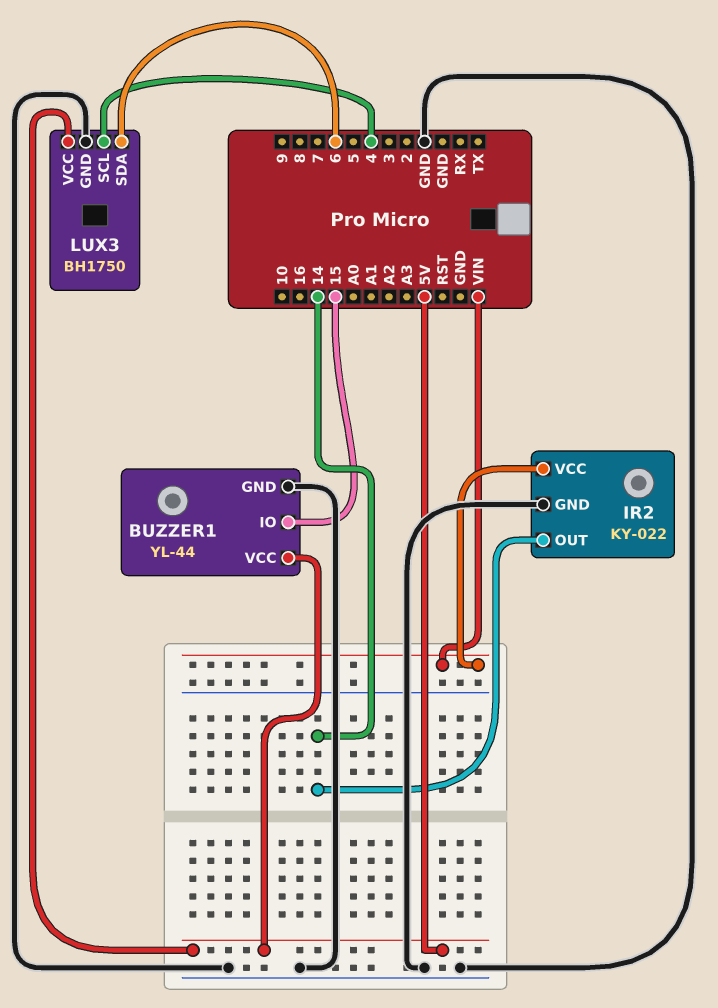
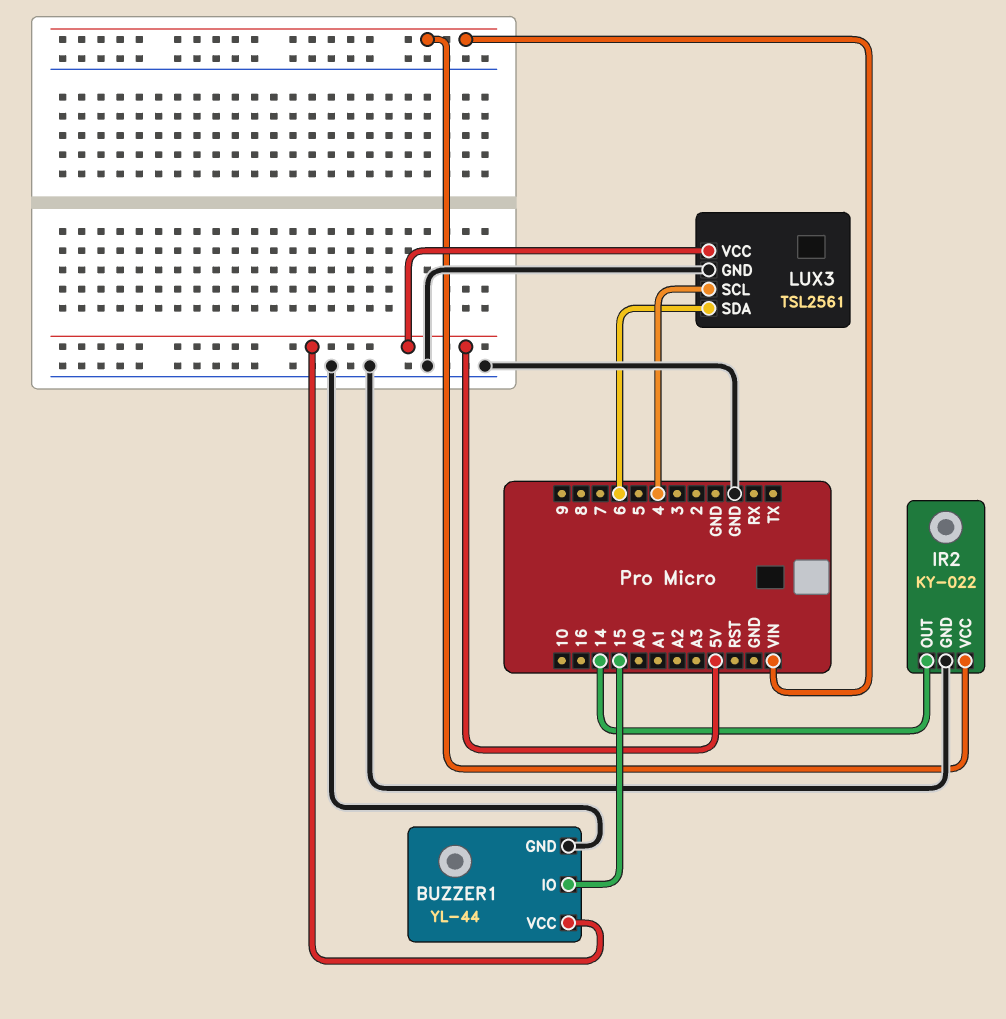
LUX3: BH1750 -> TSL2561

